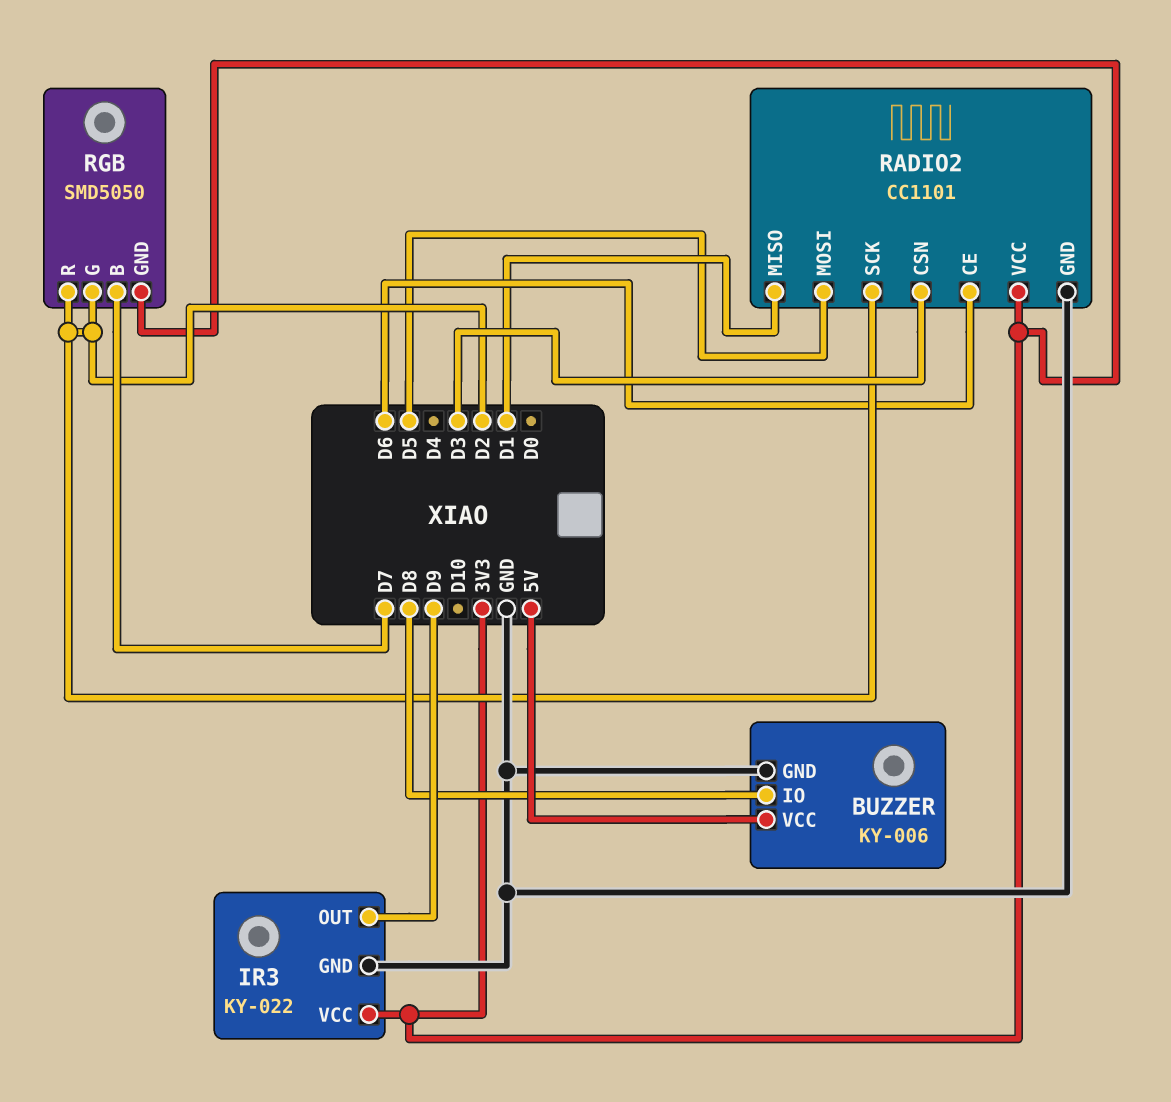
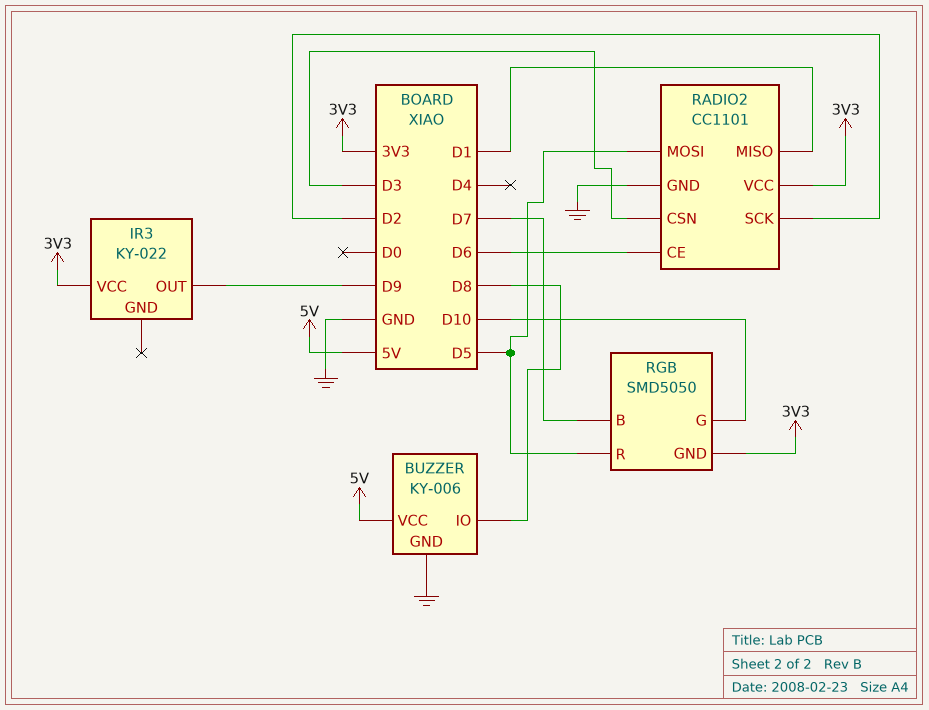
IR3 pin GND: GND -> none
RGB pin G: D2 -> D10
RGB pin R: D2 -> D5

